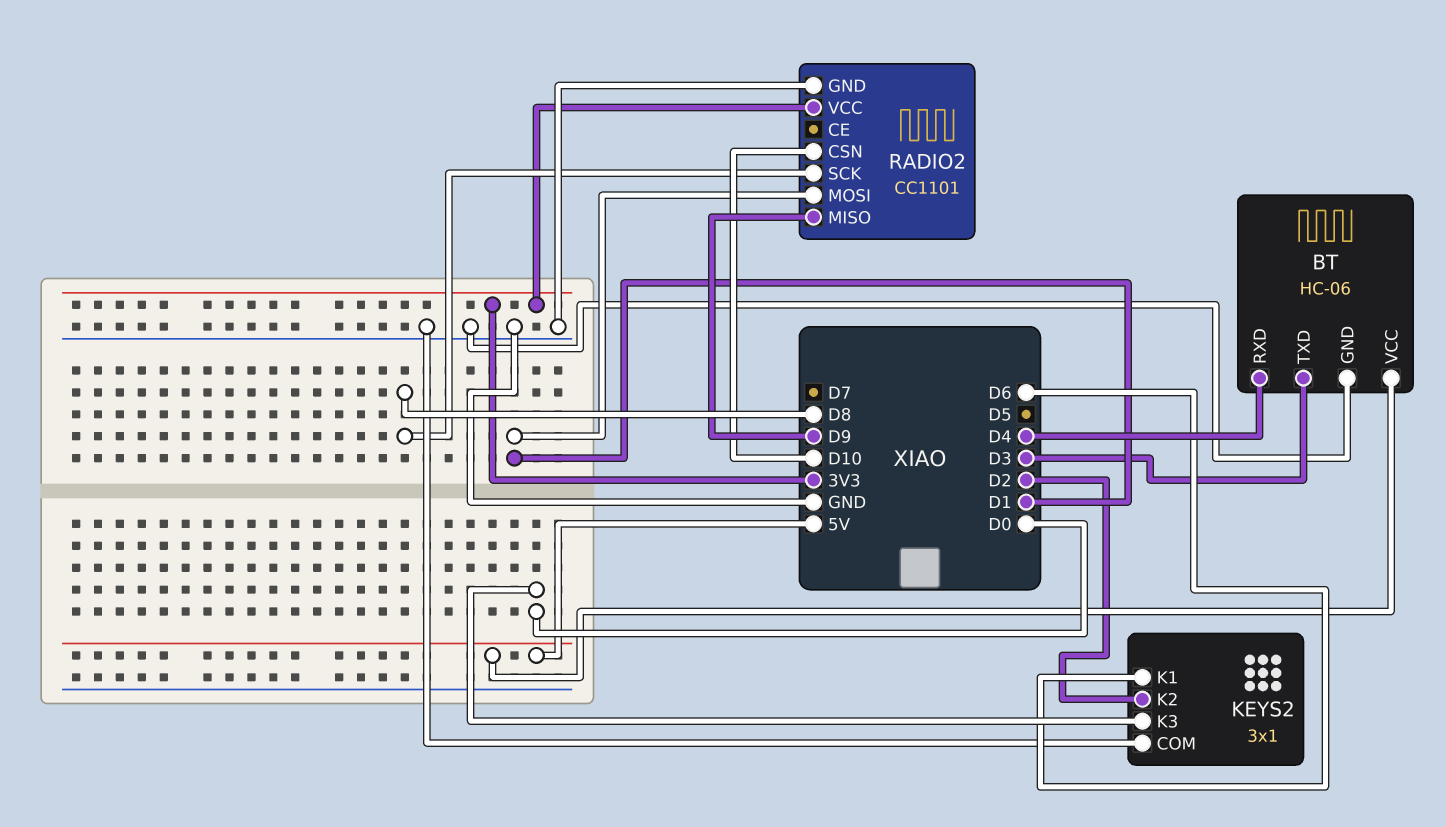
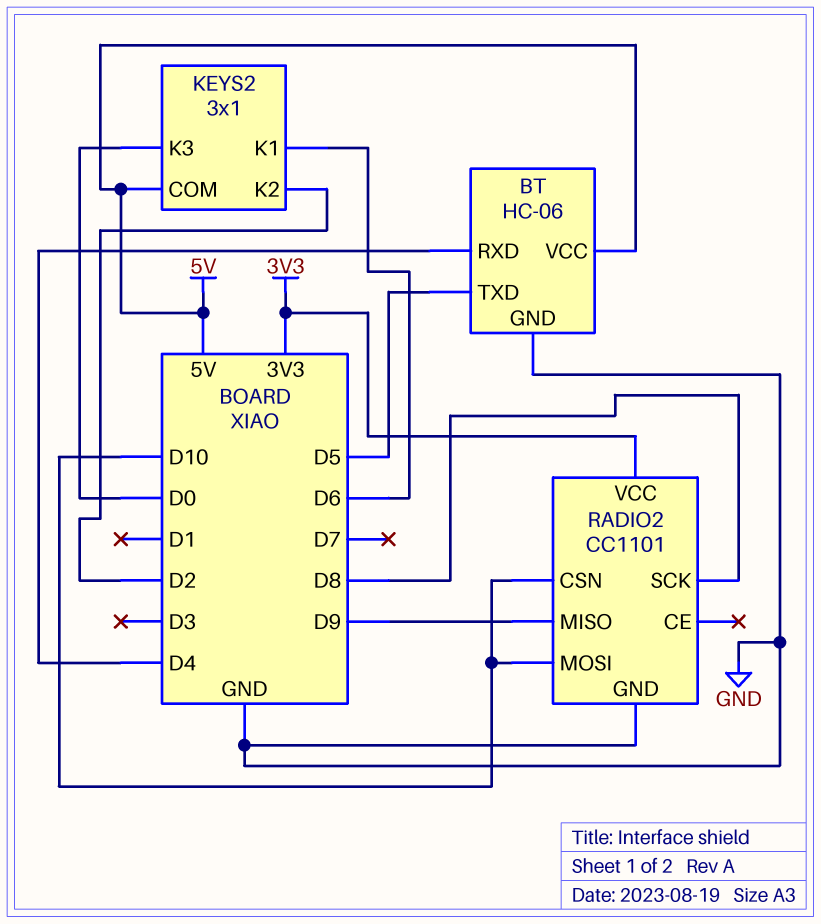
BT pin TXD: D3 -> D5
KEYS2 pin COM: GND -> 5V
RADIO2 pin MOSI: D1 -> D10

